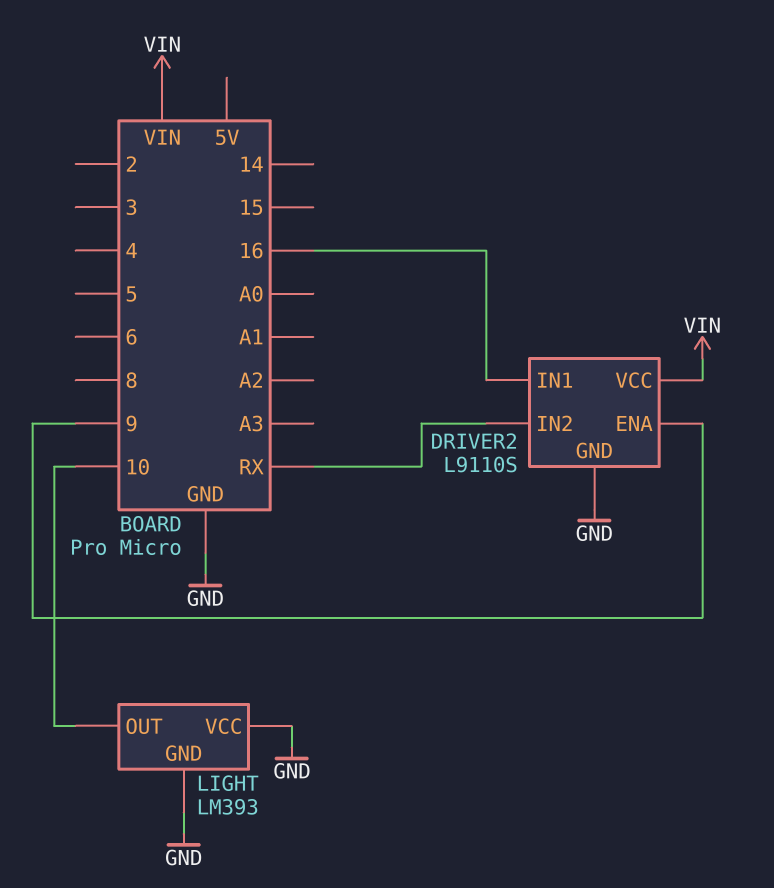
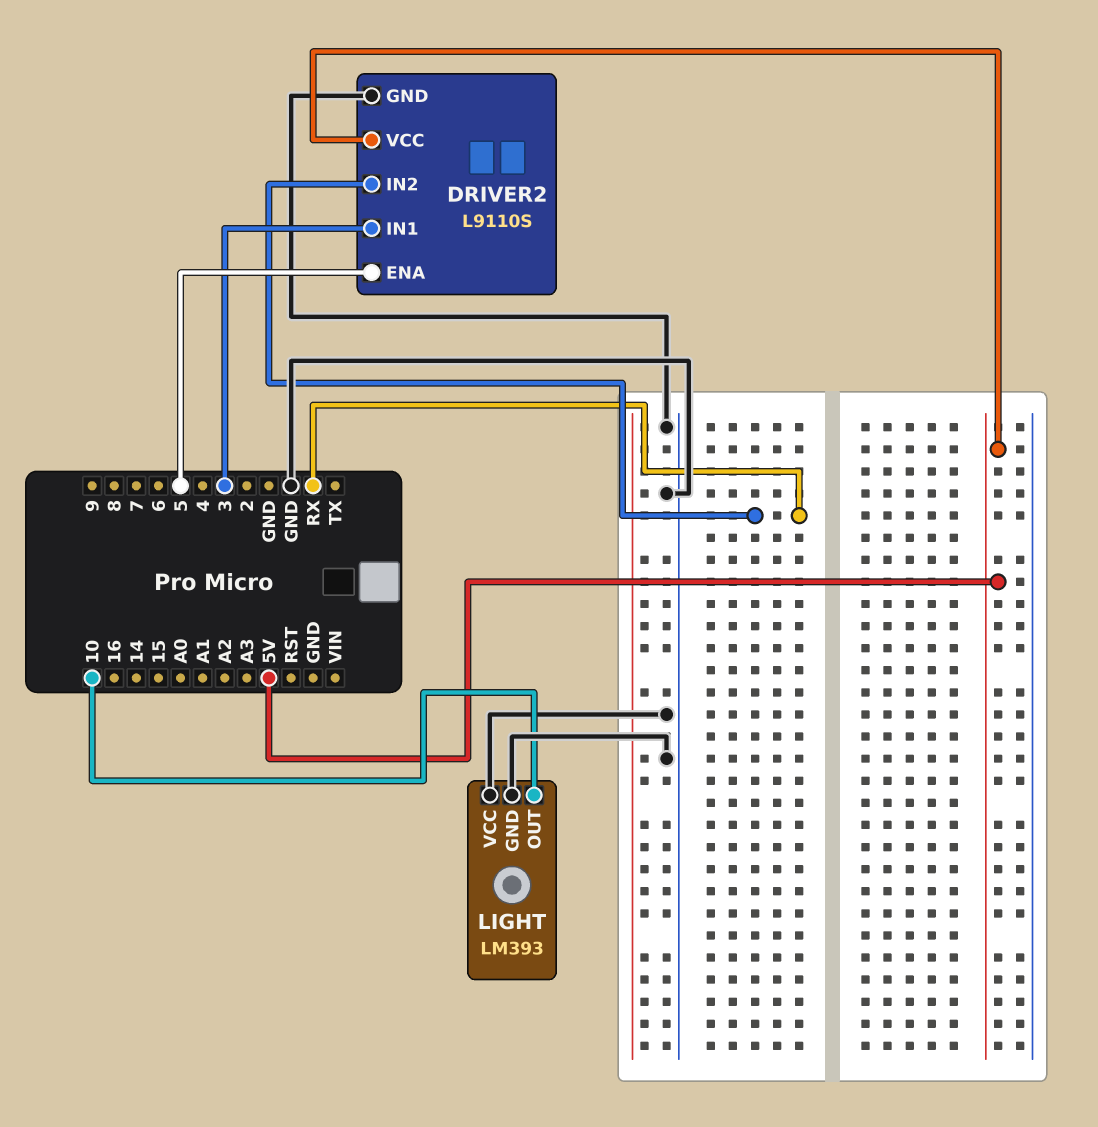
DRIVER2 pin ENA: 9 -> 5
DRIVER2 pin IN1: 16 -> 3
DRIVER2 pin VCC: VIN -> 5V

